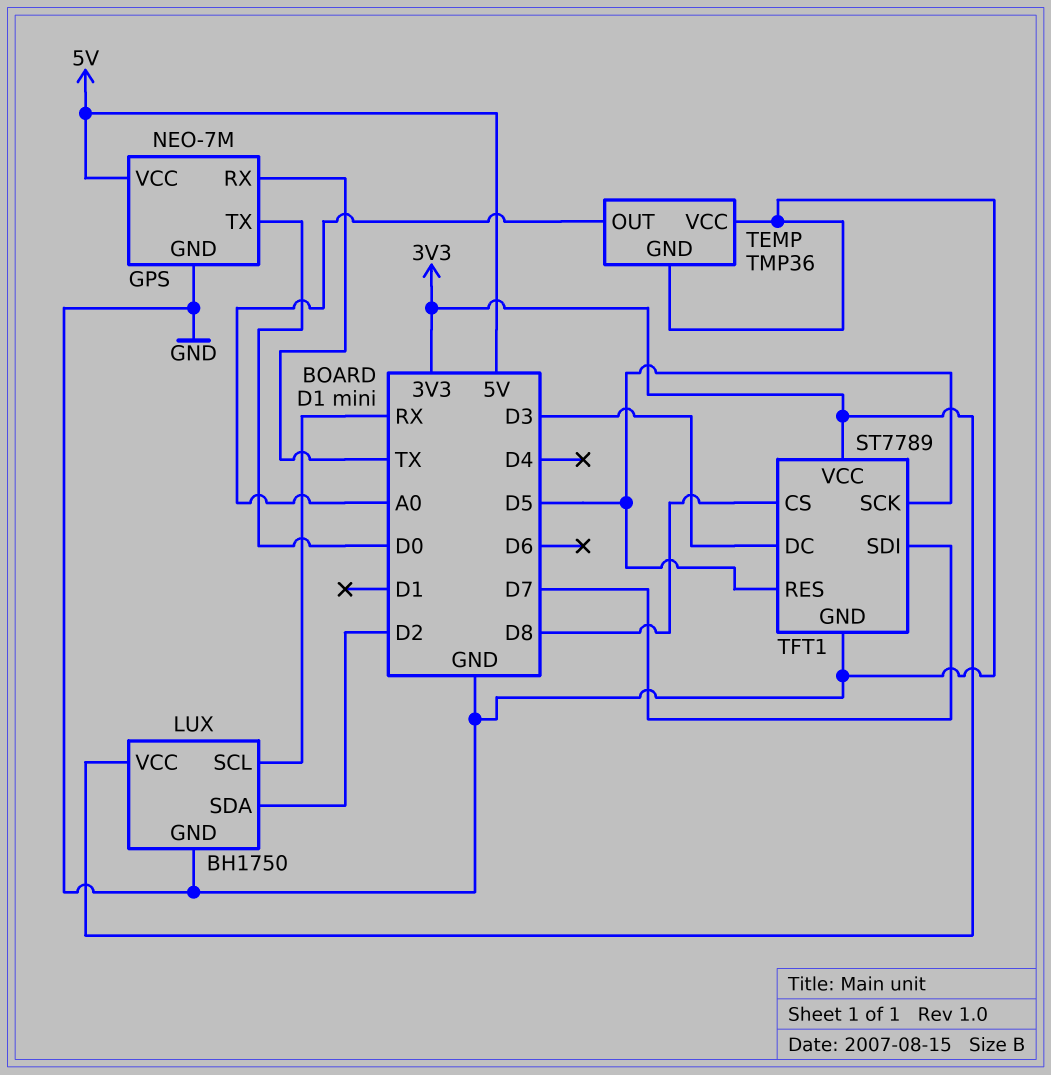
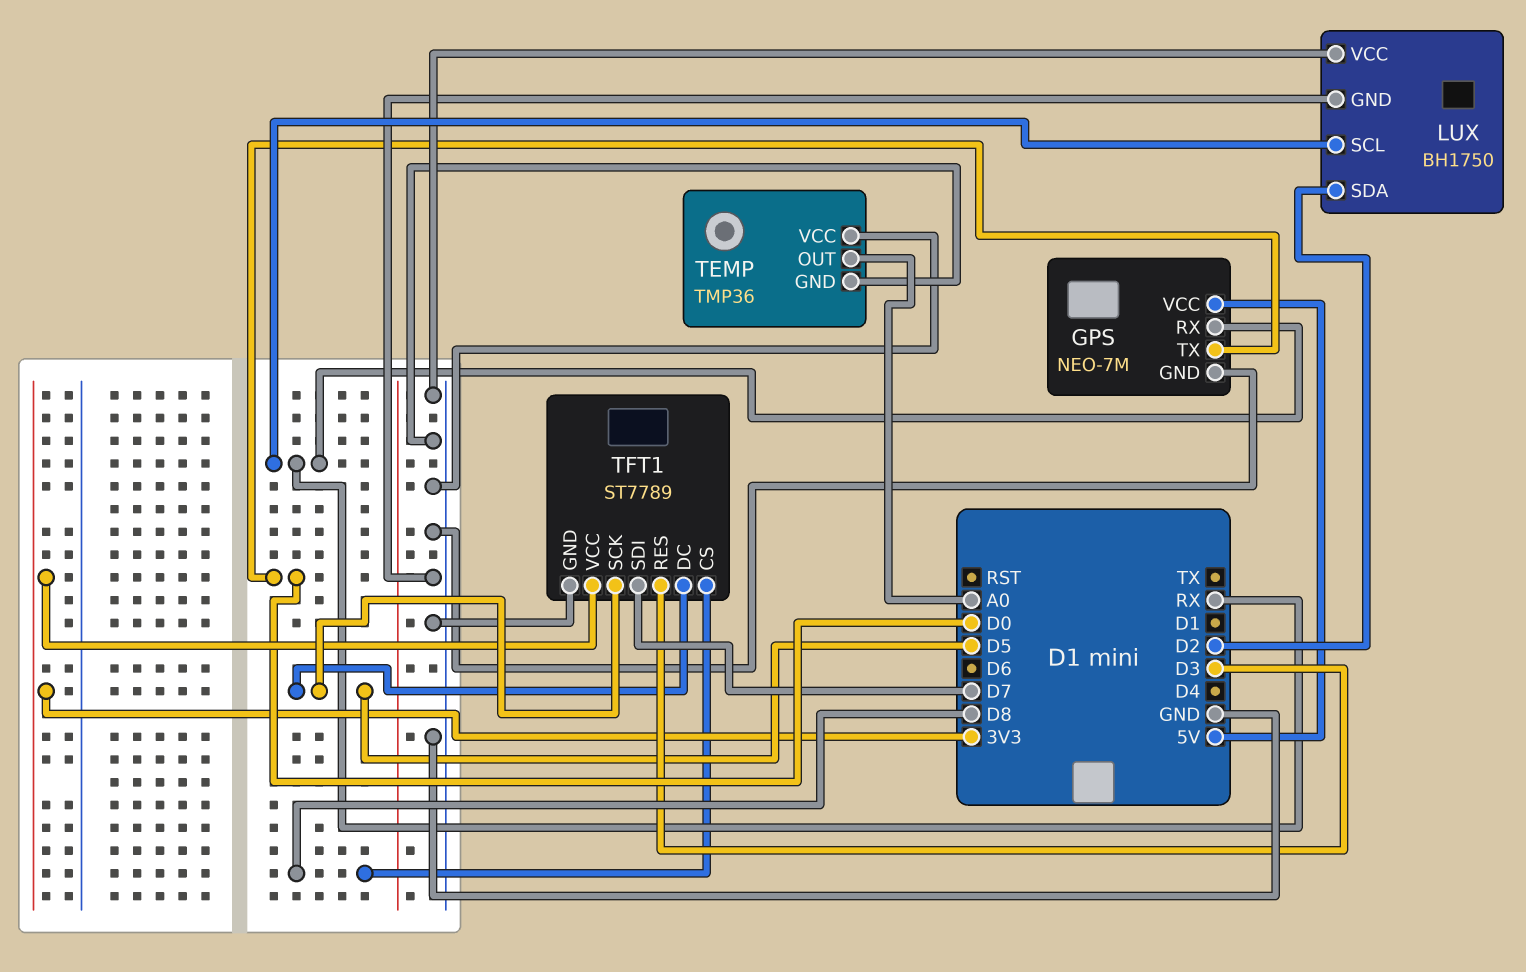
GPS pin RX: TX -> RX
LUX pin VCC: 3V3 -> GND
TFT1 pin DC: D3 -> D5
TFT1 pin RES: D5 -> D3

